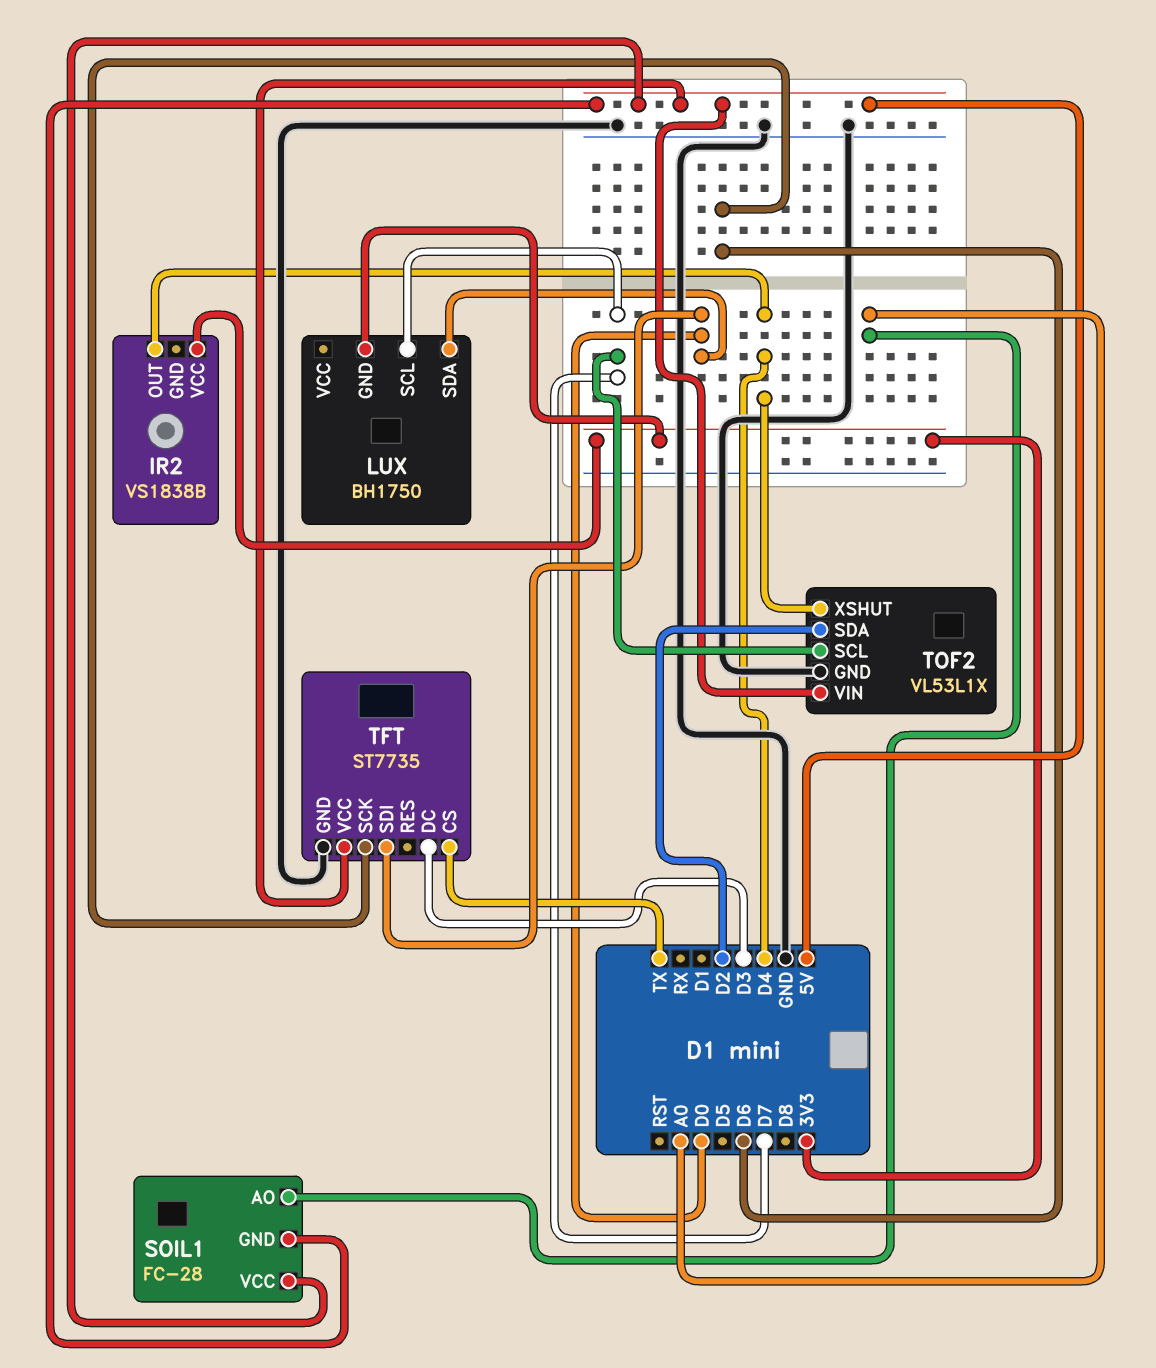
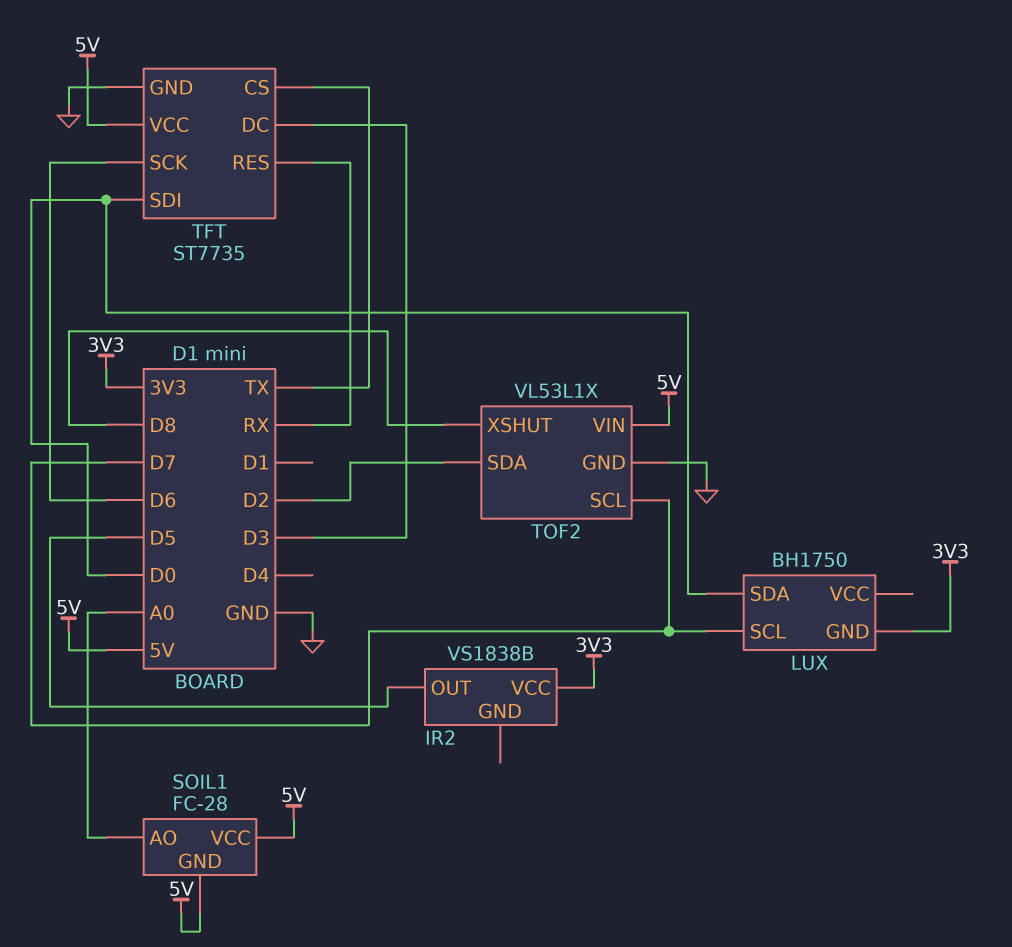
IR2 pin OUT: D4 -> D5
TFT pin RES: none -> RX
TOF2 pin XSHUT: D4 -> D8

